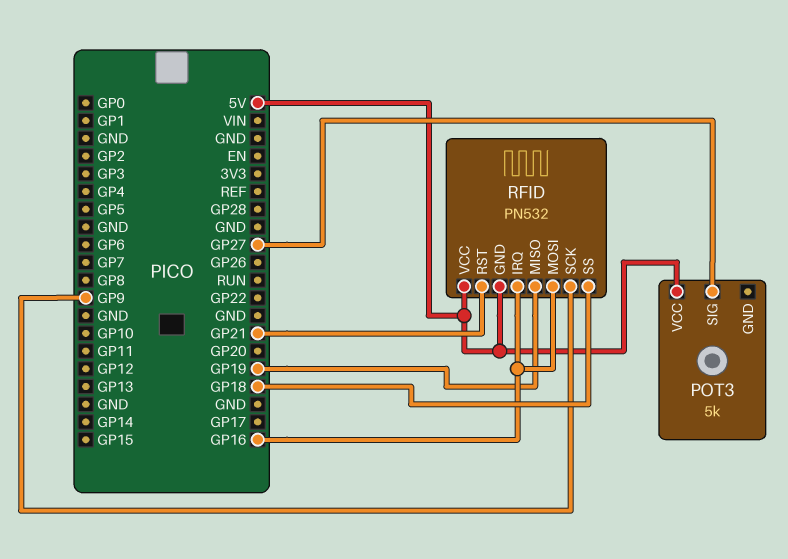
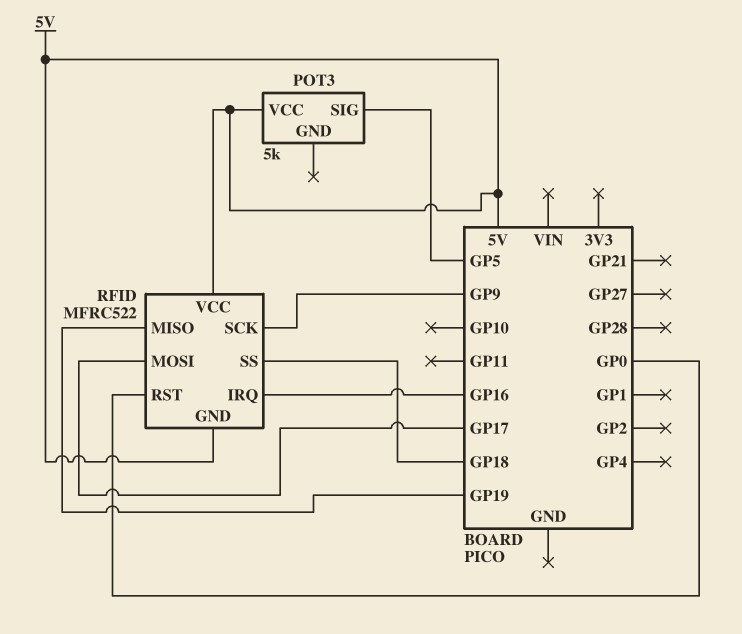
POT3 pin SIG: GP27 -> GP5
RFID: PN532 -> MFRC522
RFID pin MOSI: GP16 -> GP17
RFID pin RST: GP21 -> GP0

